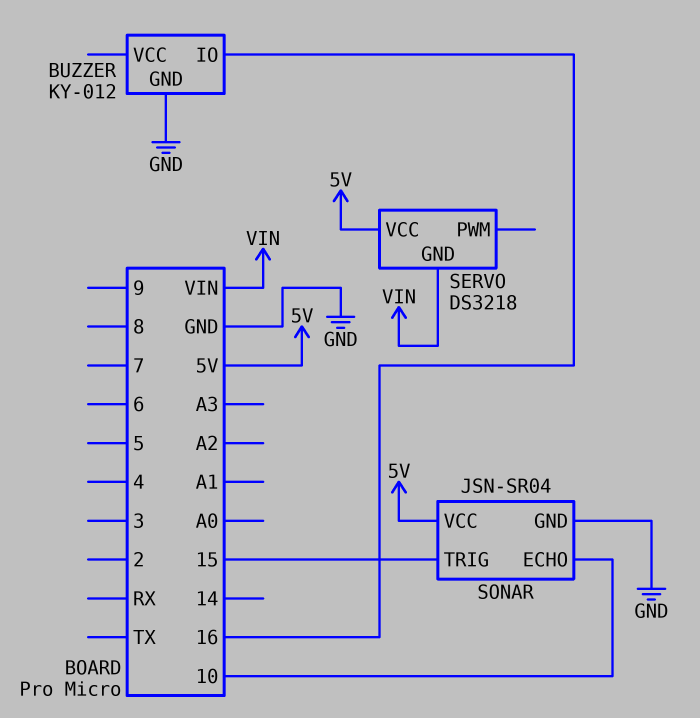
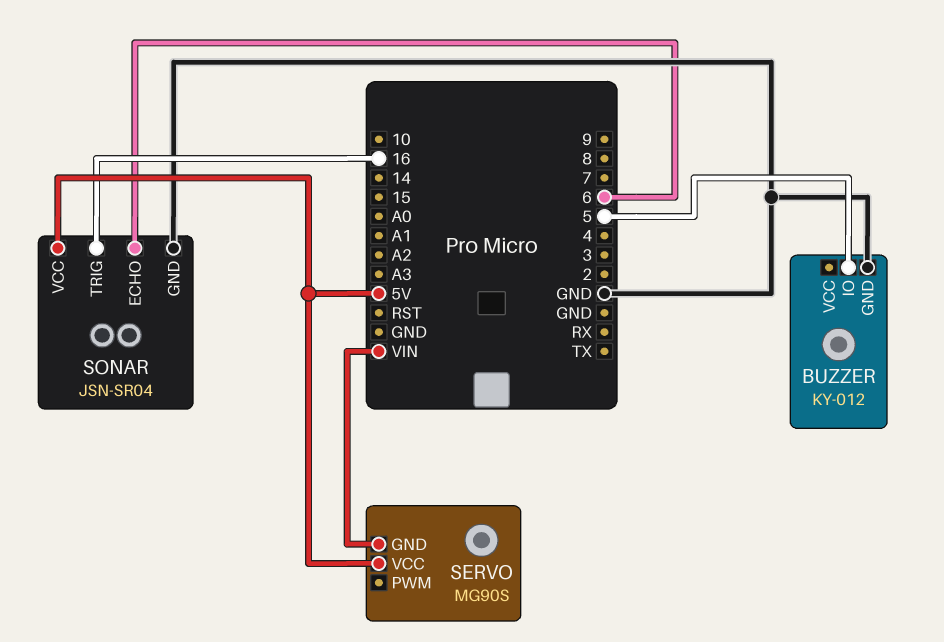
BUZZER pin IO: 16 -> 5
SERVO: DS3218 -> MG90S
SONAR pin ECHO: 10 -> 6
SONAR pin TRIG: 15 -> 16

